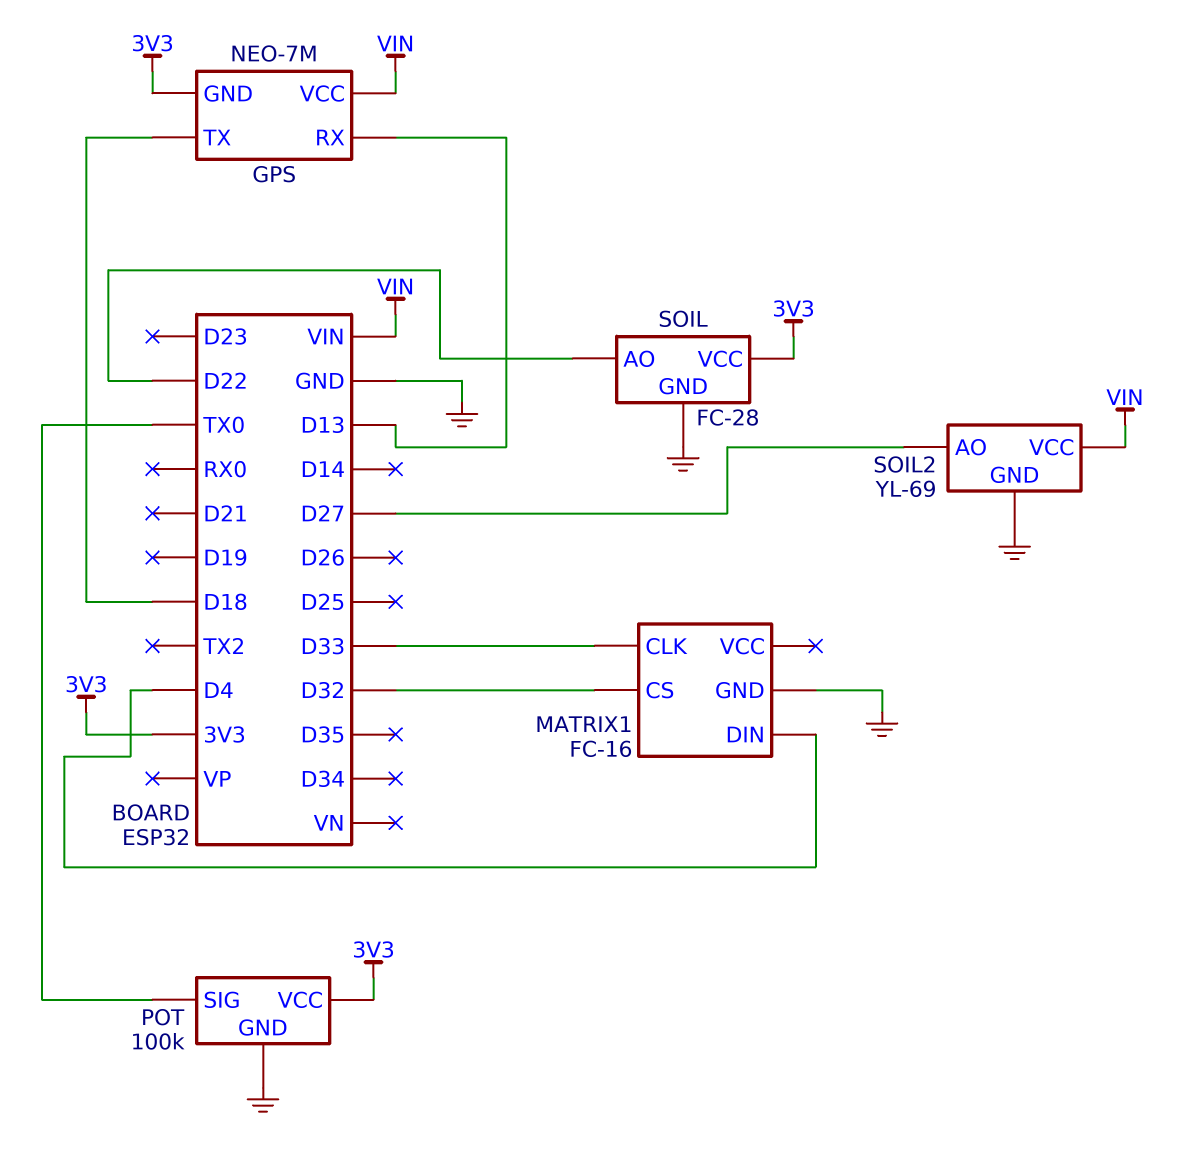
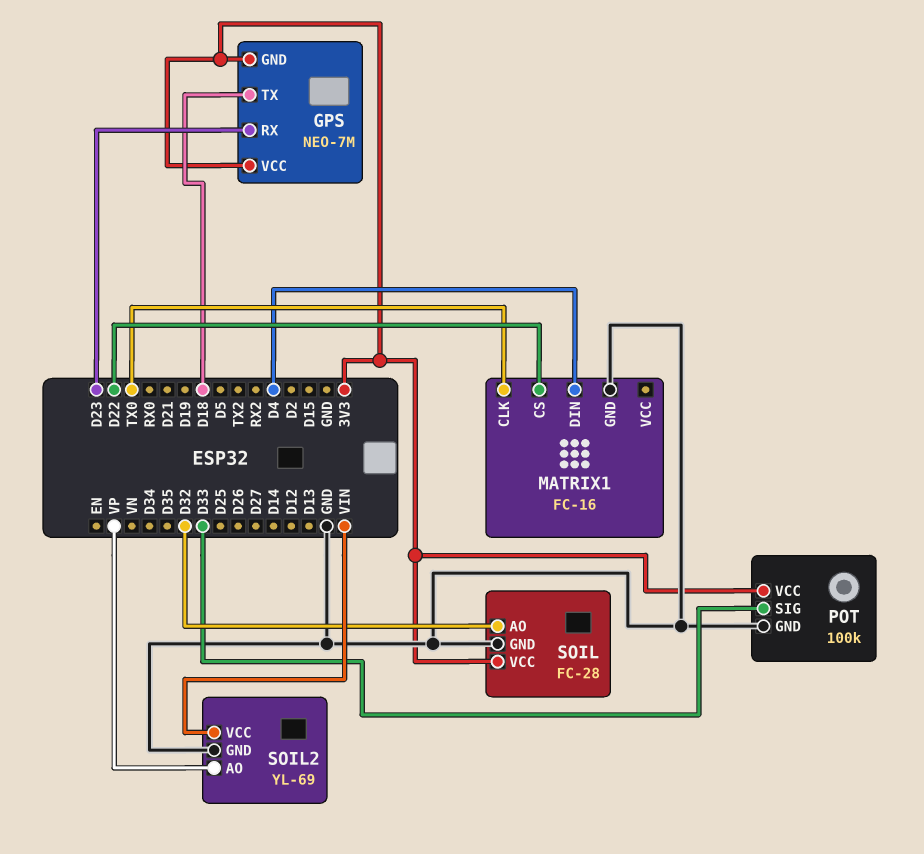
GPS pin RX: D13 -> D23
GPS pin VCC: VIN -> 3V3
MATRIX1 pin CLK: D33 -> TX0
MATRIX1 pin CS: D32 -> D22
POT pin SIG: TX0 -> D33
SOIL pin AO: D22 -> D32
SOIL2 pin AO: D27 -> VP

